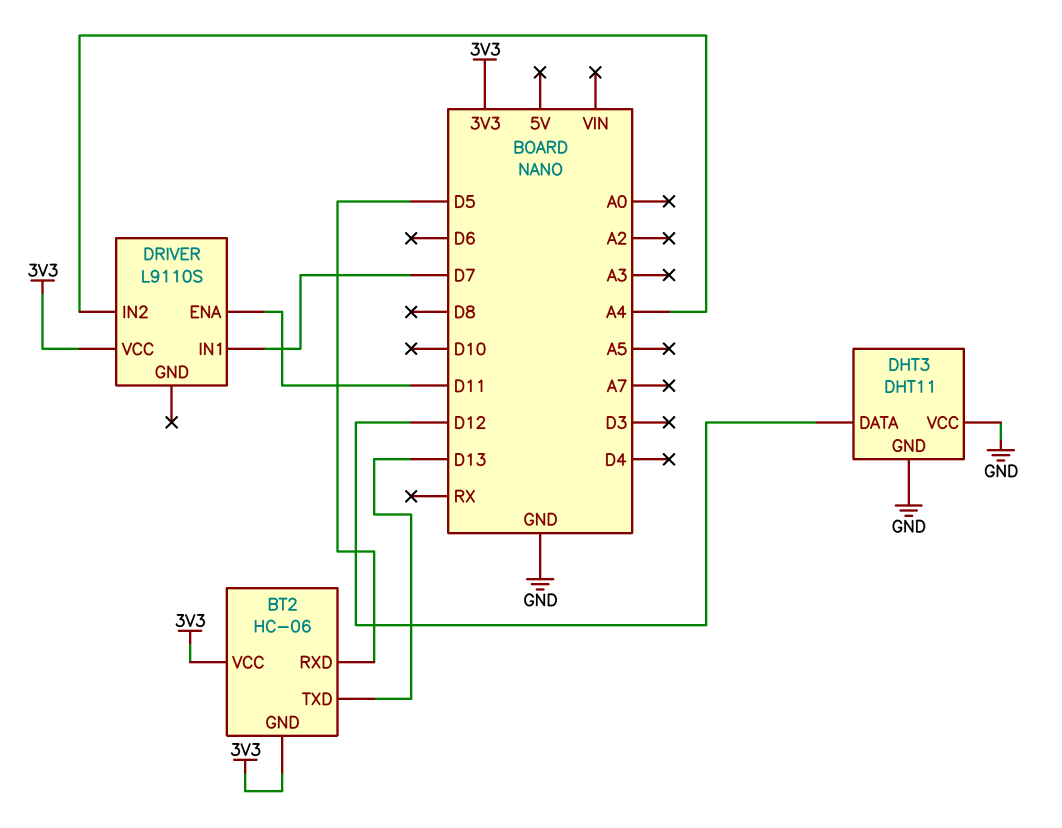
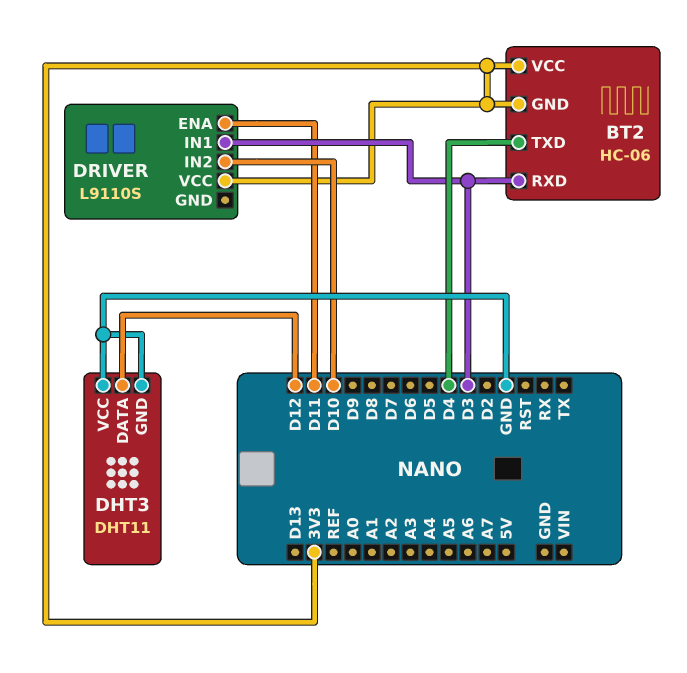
BT2 pin RXD: D5 -> D3
BT2 pin TXD: D13 -> D4
DRIVER pin IN1: D7 -> D3
DRIVER pin IN2: A4 -> D10

